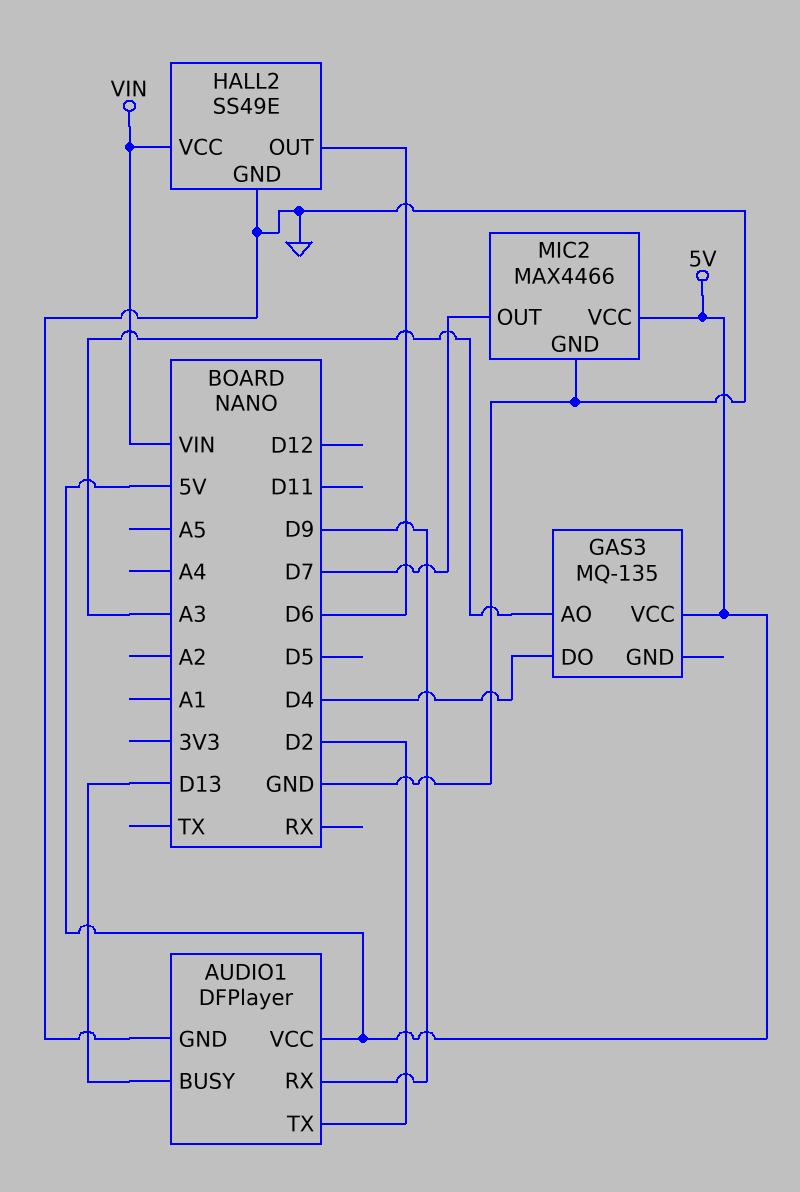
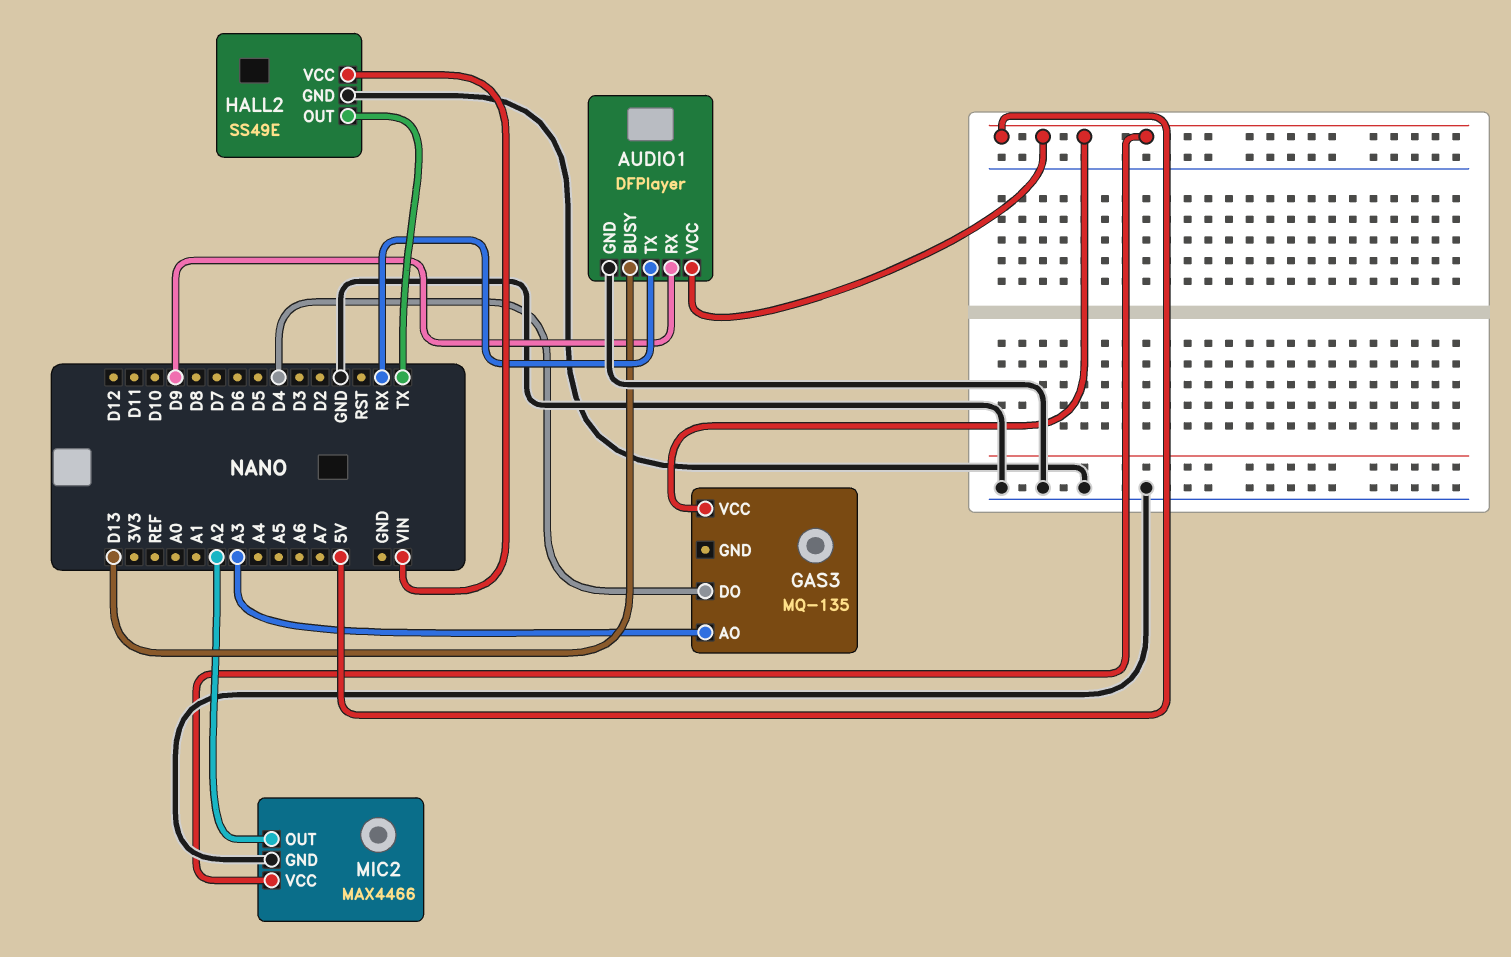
AUDIO1 pin TX: D2 -> RX
HALL2 pin OUT: D6 -> TX
MIC2 pin OUT: D7 -> A2

